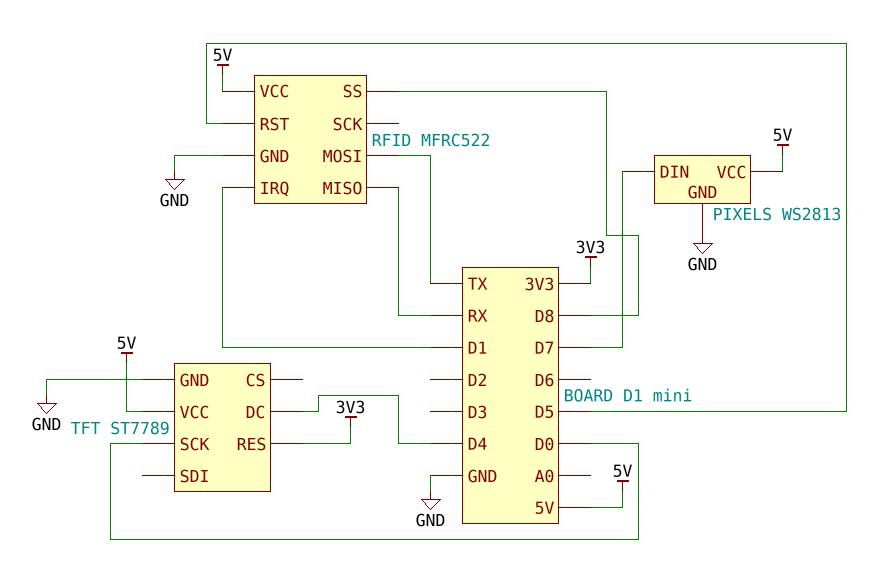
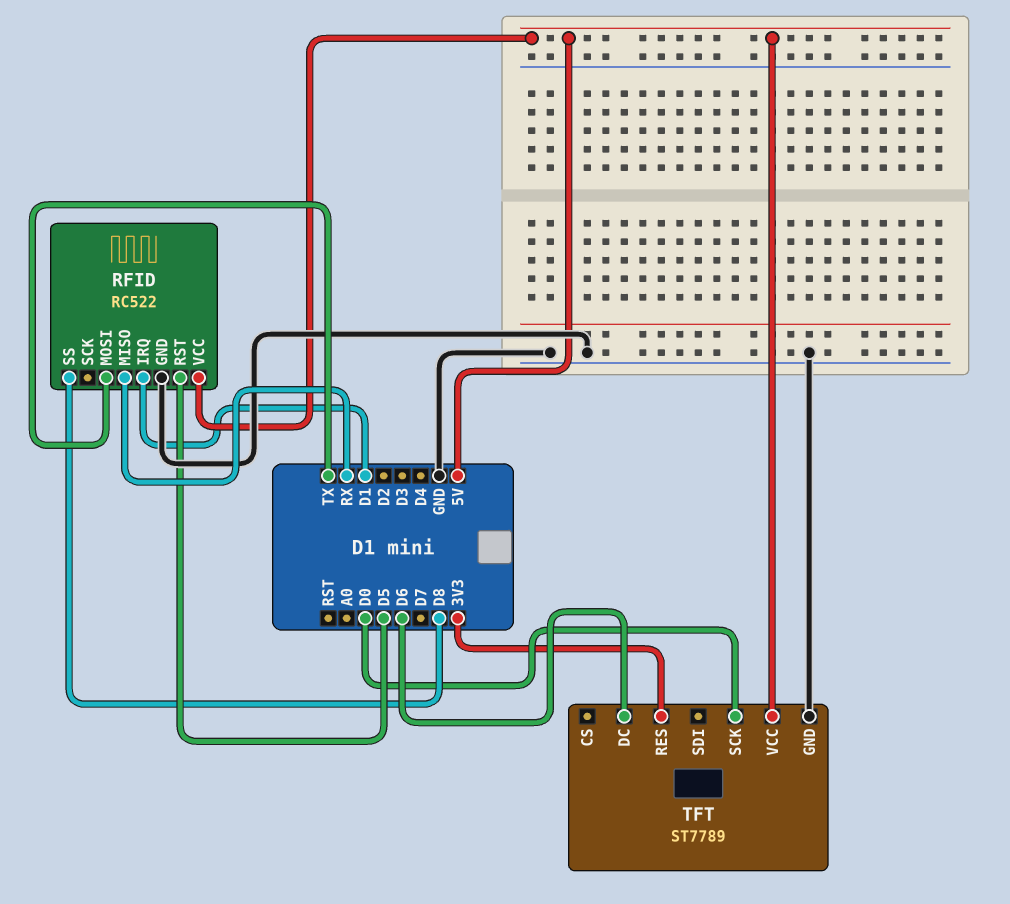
PIXELS: WS2813 -> none
PIXELS pin DIN: D7 -> none
PIXELS pin GND: GND -> none
PIXELS pin VCC: 5V -> none
RFID: MFRC522 -> RC522
TFT pin DC: D4 -> D6

